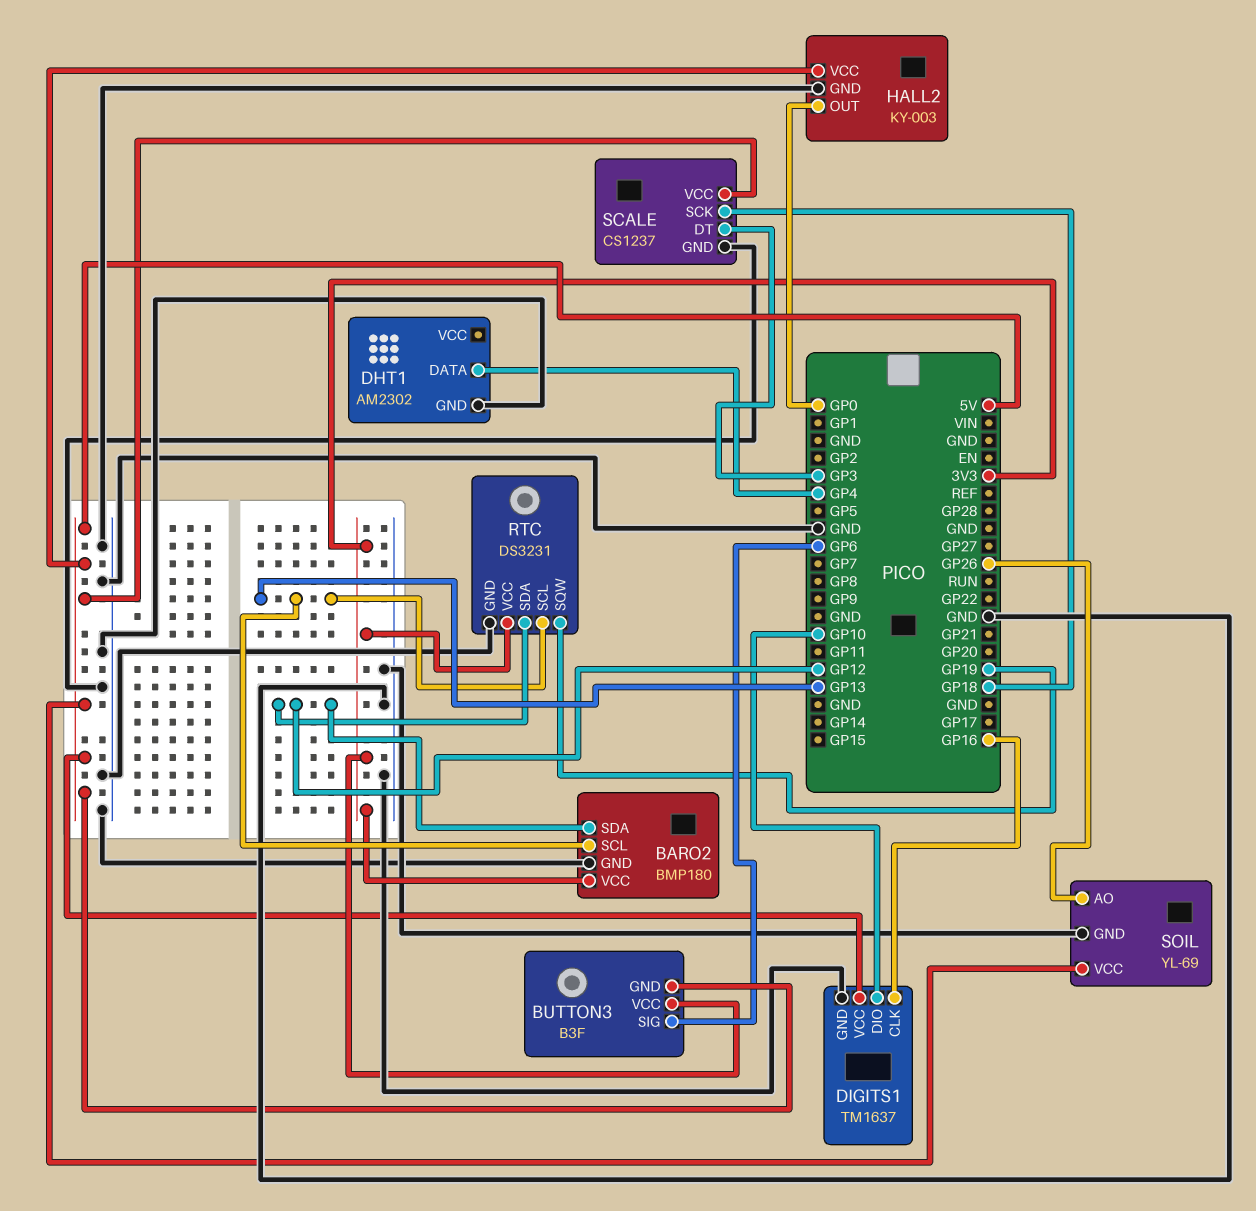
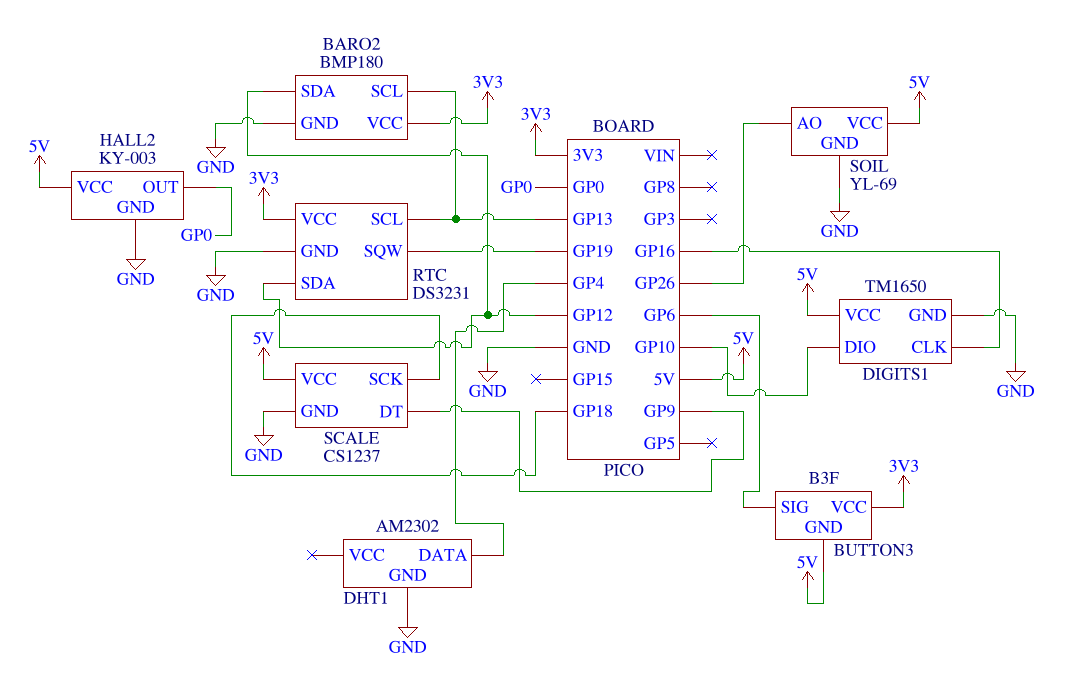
DIGITS1: TM1637 -> TM1650
SCALE pin DT: GP3 -> GP9

